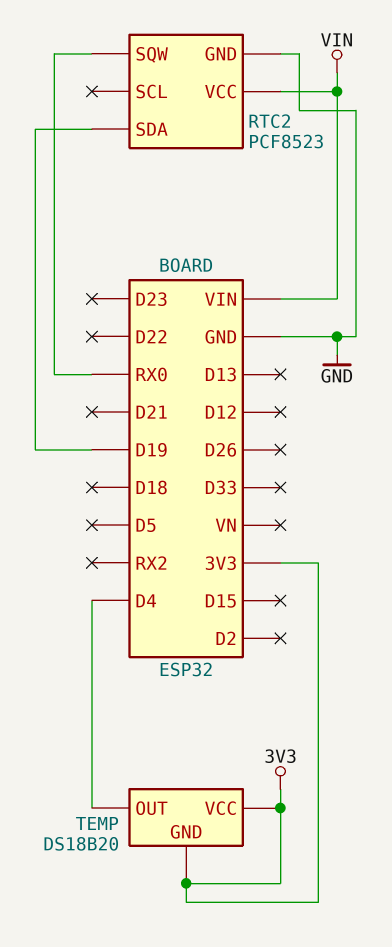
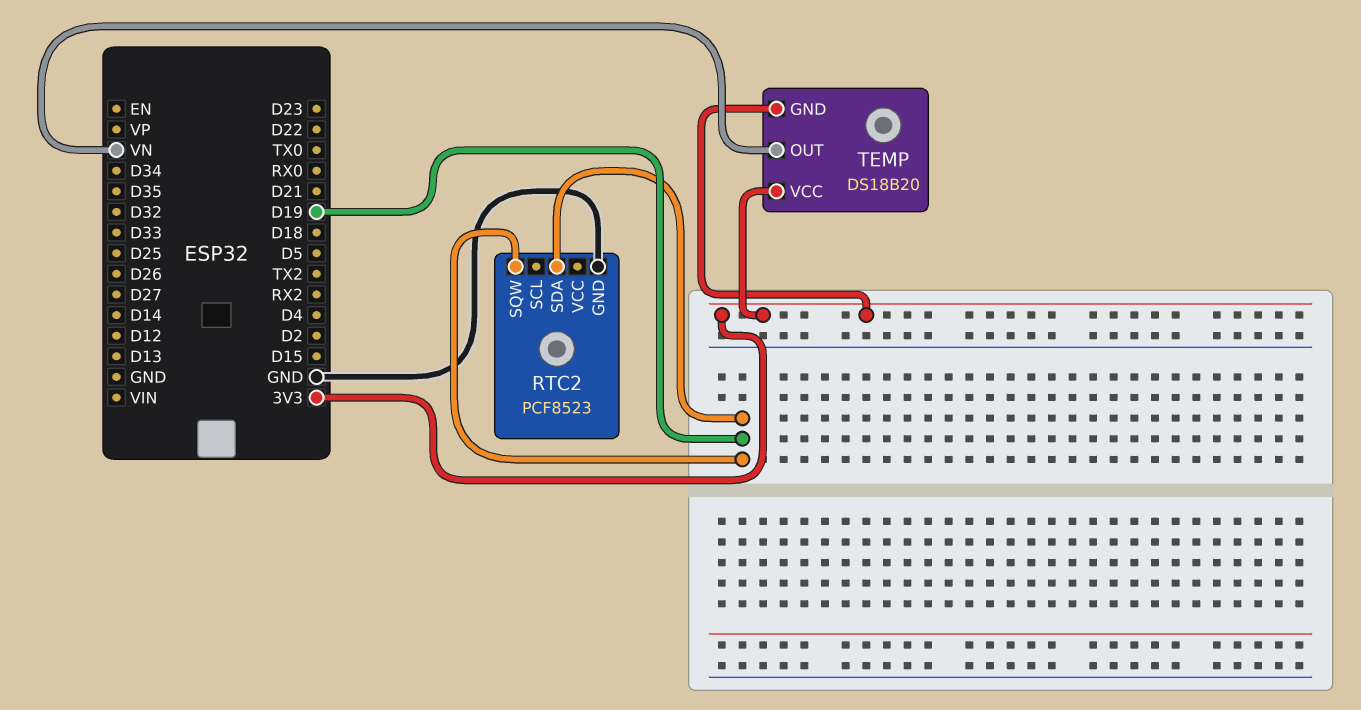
RTC2 pin SQW: RX0 -> D19
RTC2 pin VCC: VIN -> none
TEMP pin OUT: D4 -> VN

